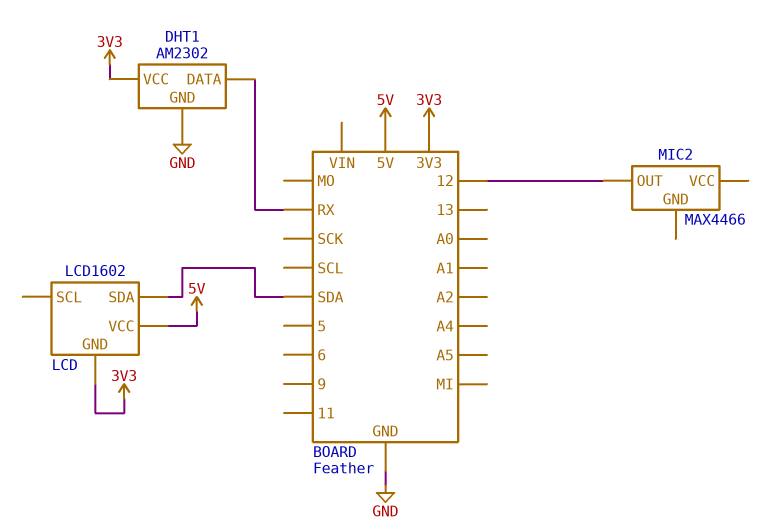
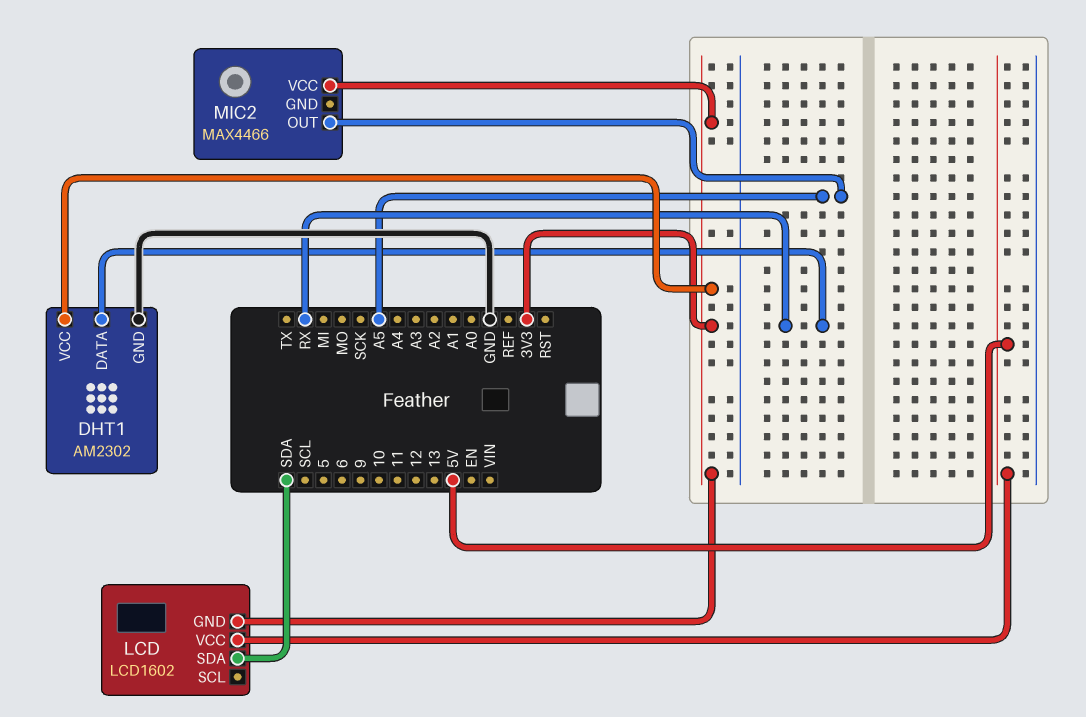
MIC2 pin OUT: 12 -> A5
MIC2 pin VCC: none -> 3V3

